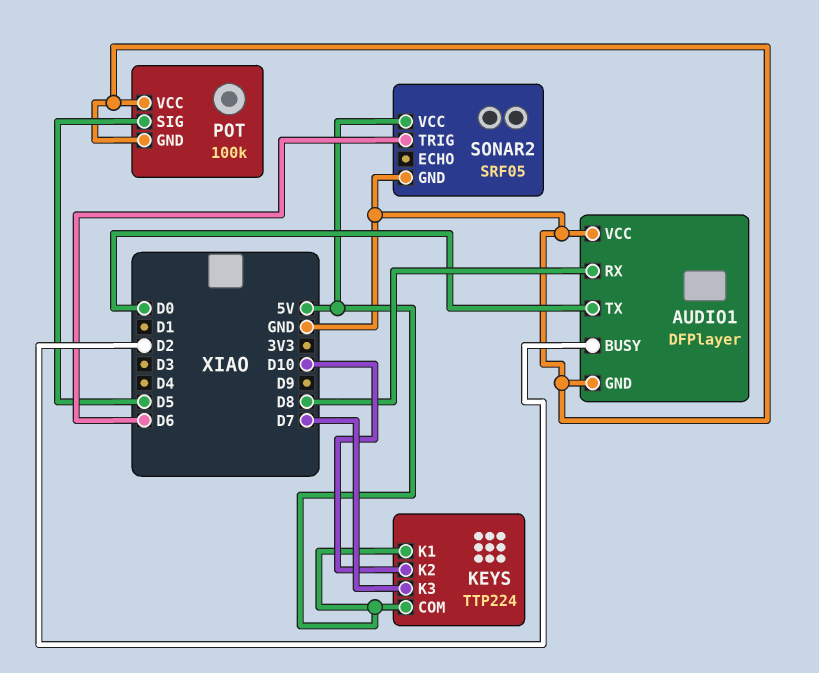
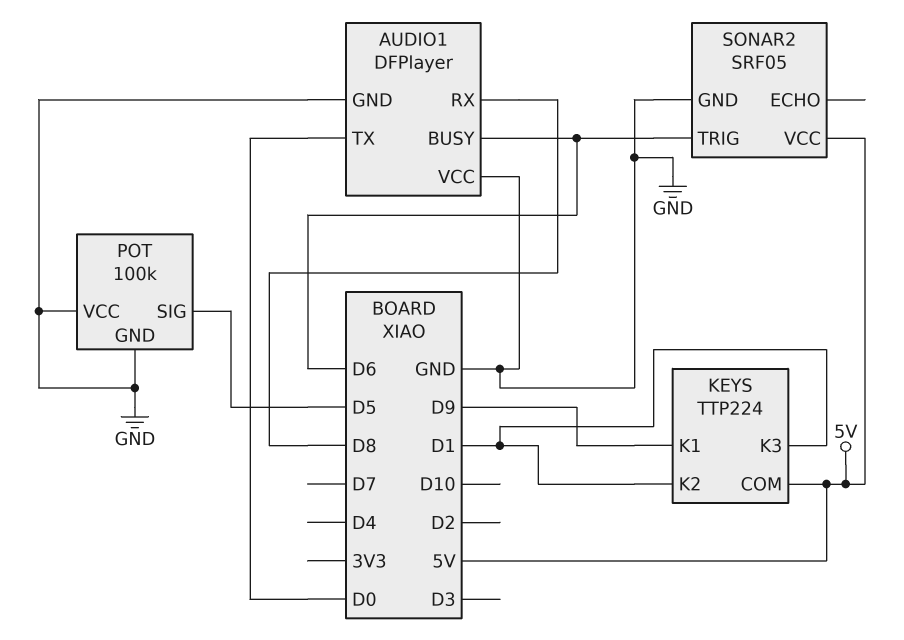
AUDIO1 pin BUSY: D2 -> D6
KEYS pin K1: 5V -> D9
KEYS pin K2: D10 -> D1
KEYS pin K3: D7 -> D1

